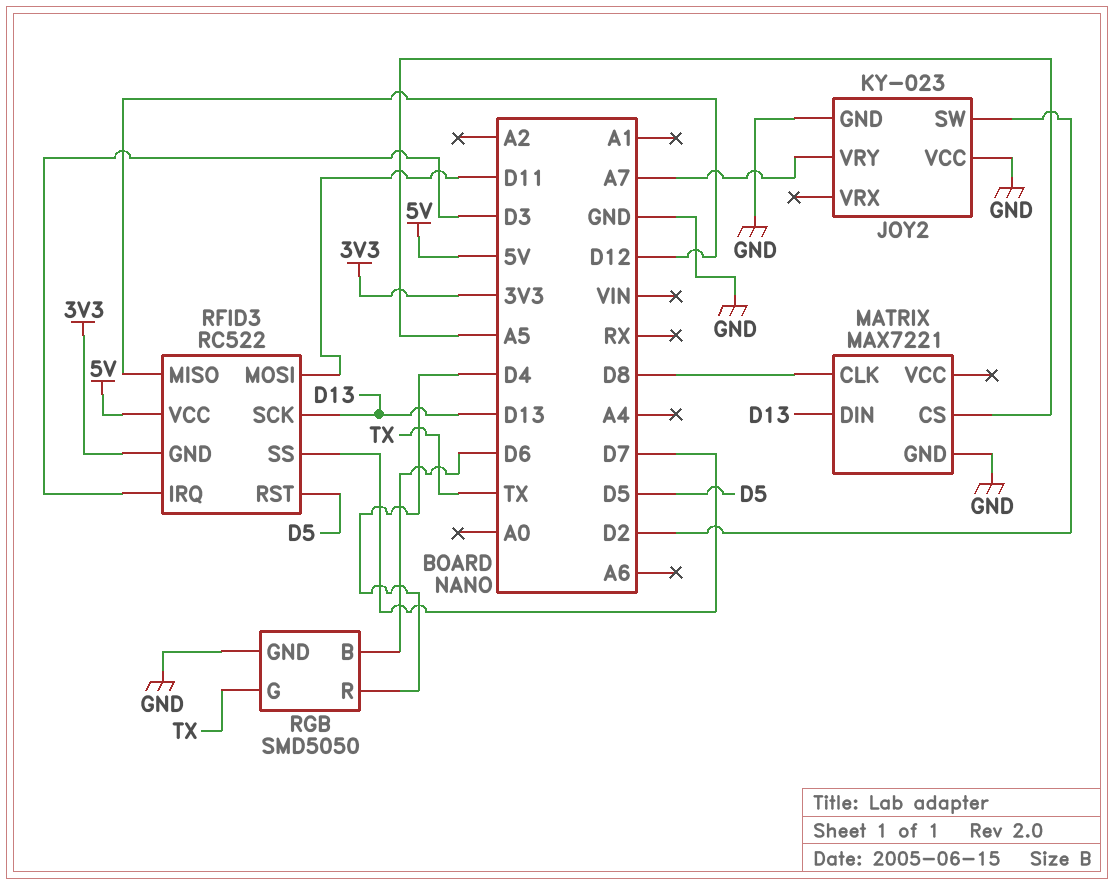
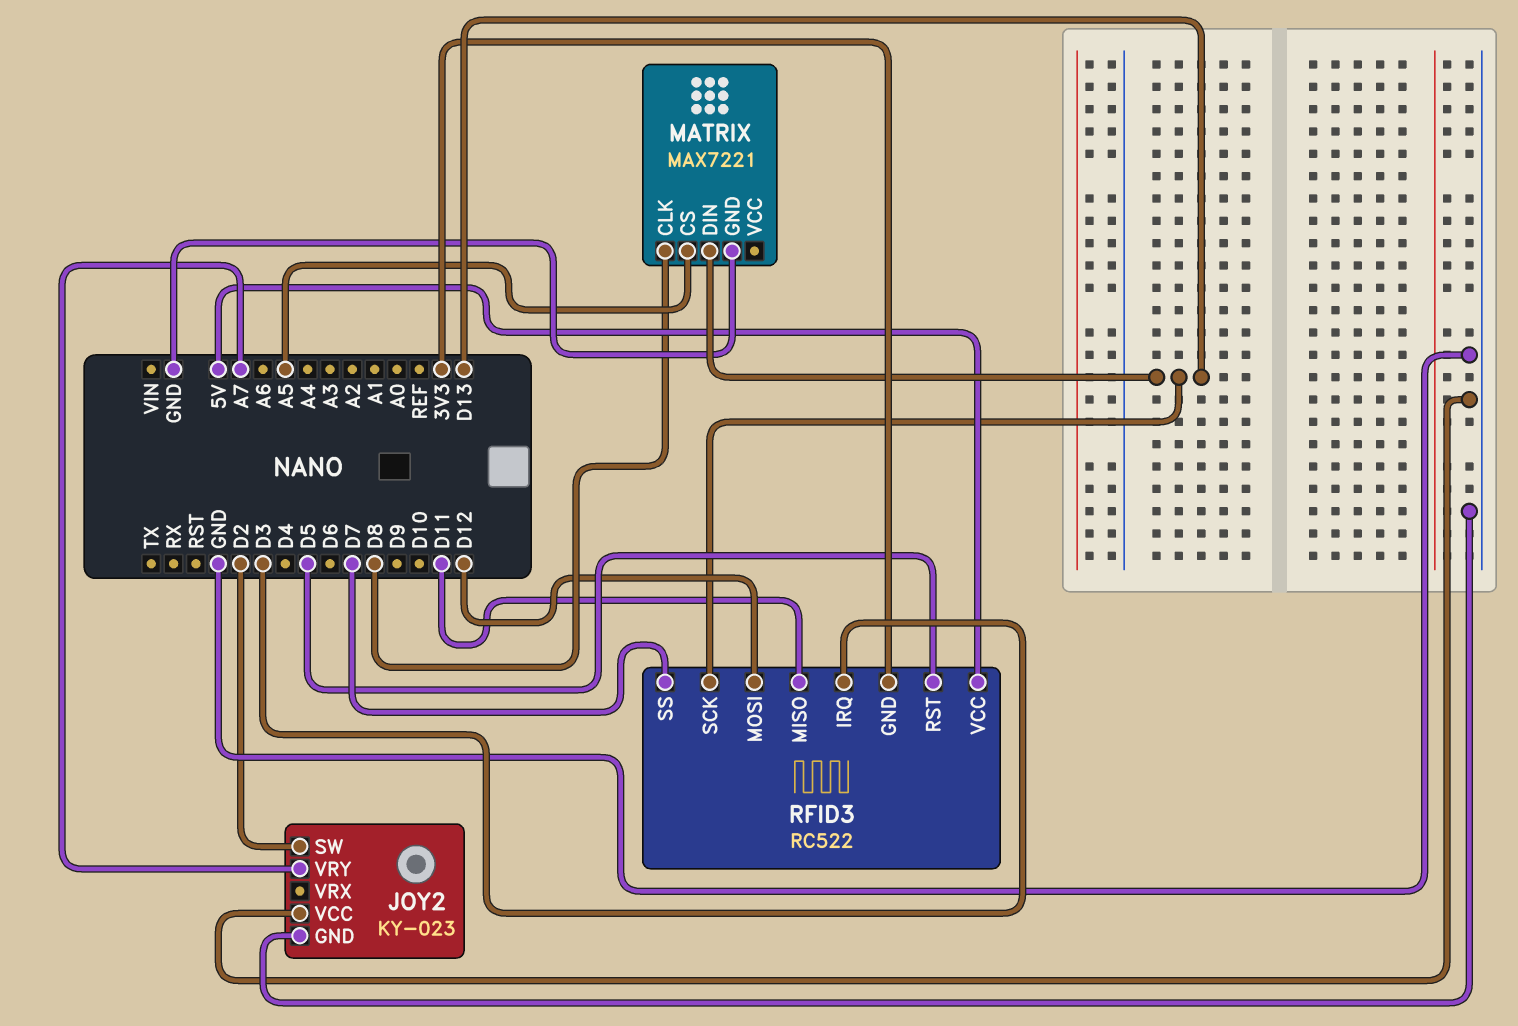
RFID3 pin MISO: D12 -> D11
RFID3 pin MOSI: D11 -> D12
RGB: SMD5050 -> none
RGB pin B: D6 -> none
RGB pin G: TX -> none
RGB pin GND: GND -> none
RGB pin R: D4 -> none

